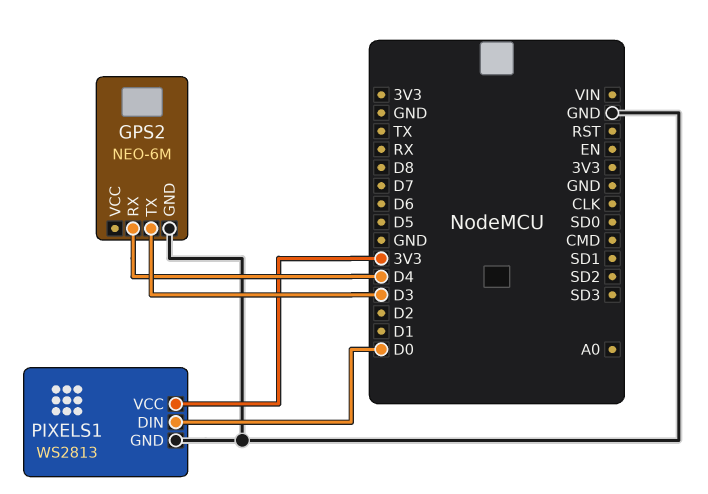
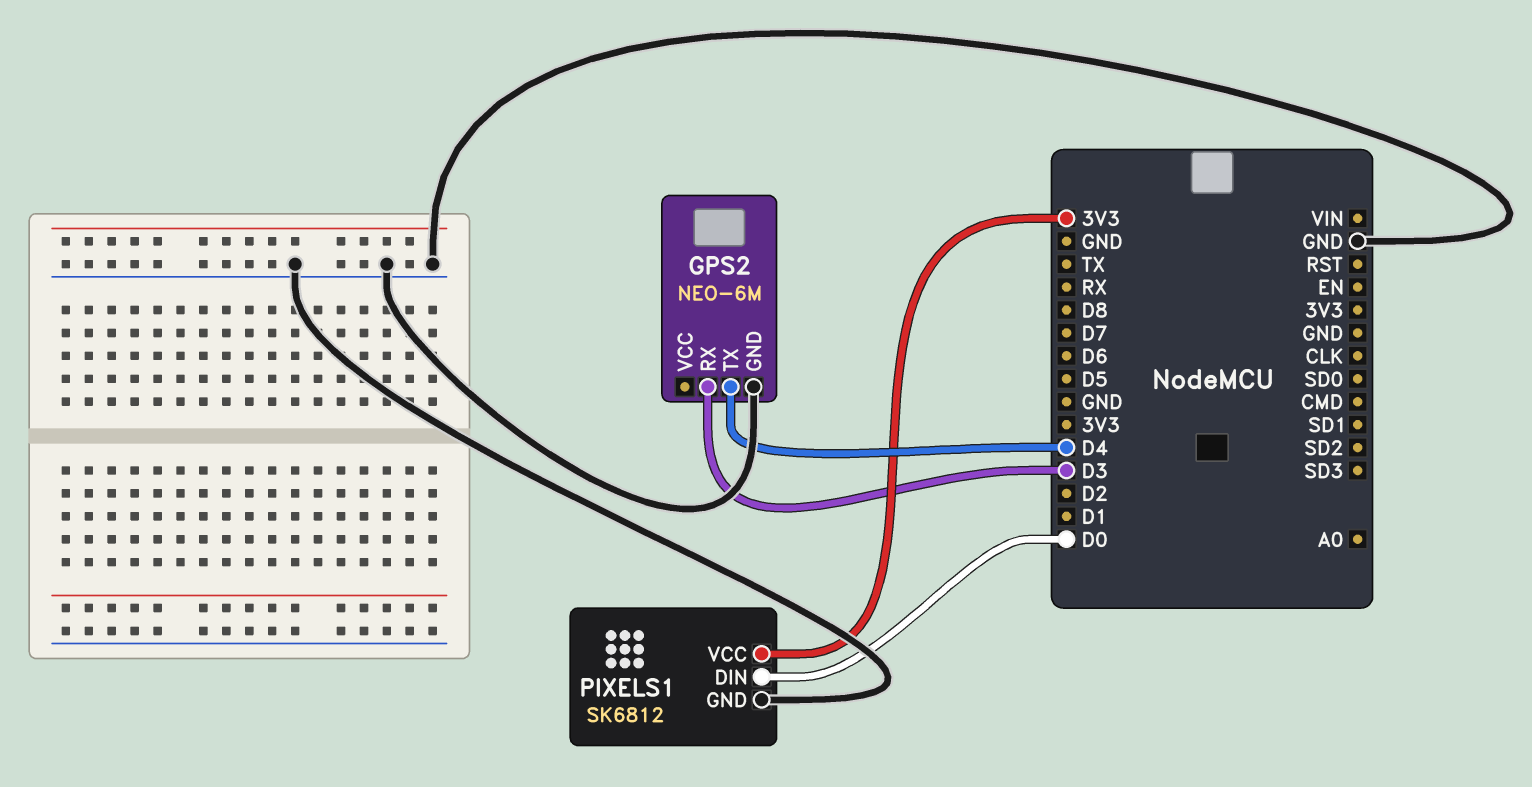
GPS2 pin RX: D4 -> D3
GPS2 pin TX: D3 -> D4
PIXELS1: WS2813 -> SK6812

